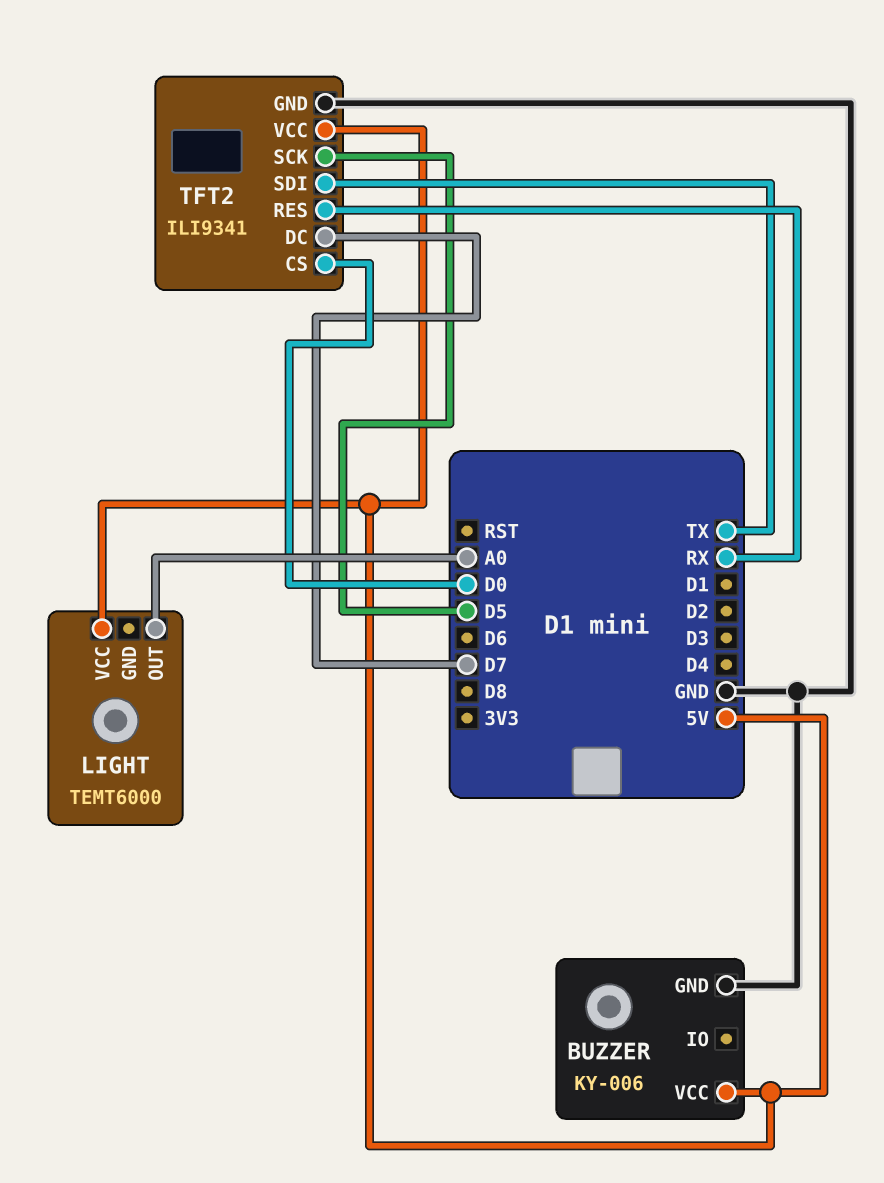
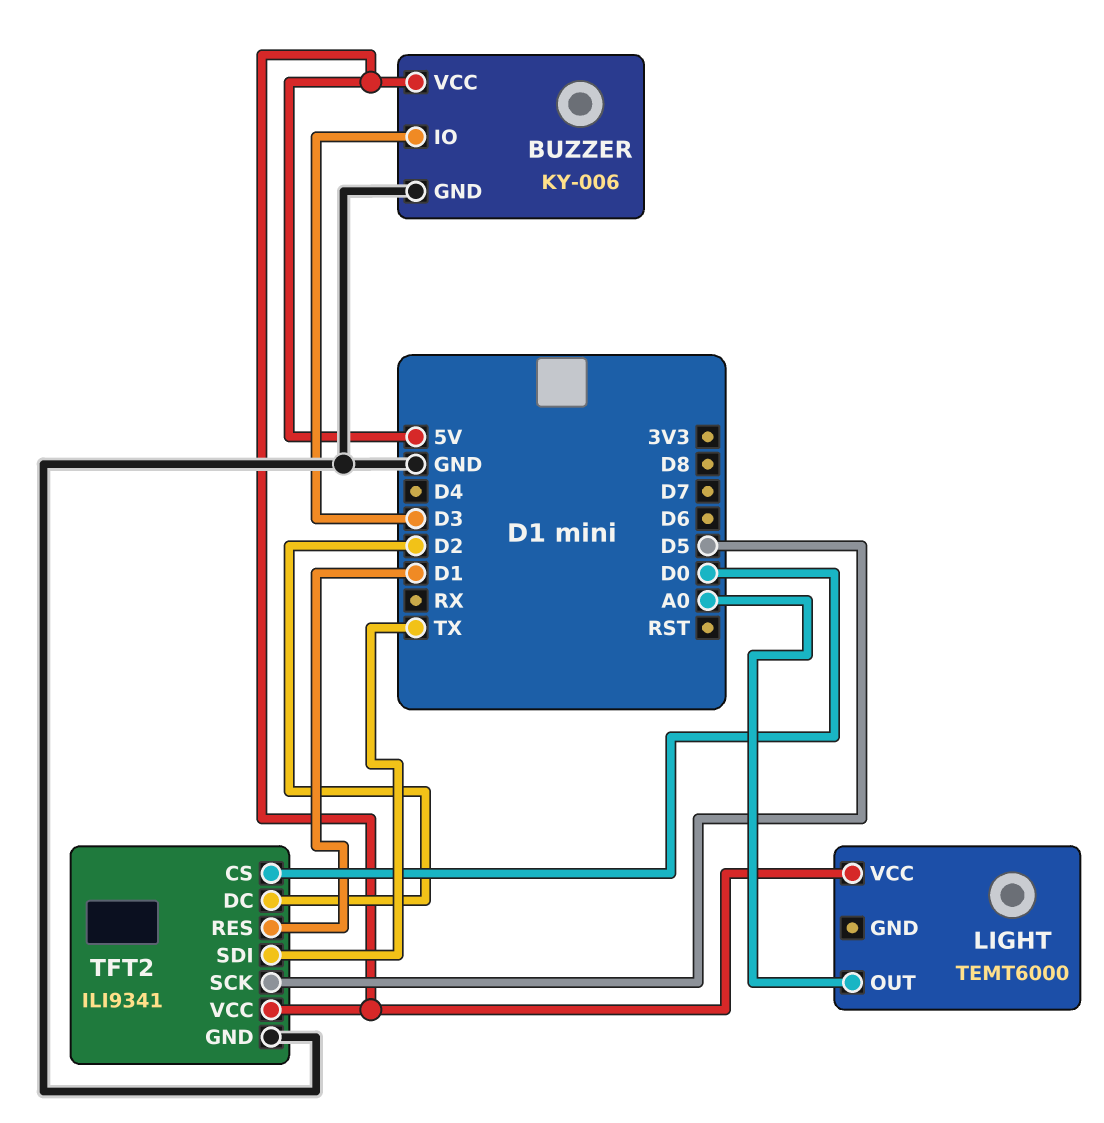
BUZZER pin IO: none -> D3
TFT2 pin DC: D7 -> D2
TFT2 pin RES: RX -> D1

